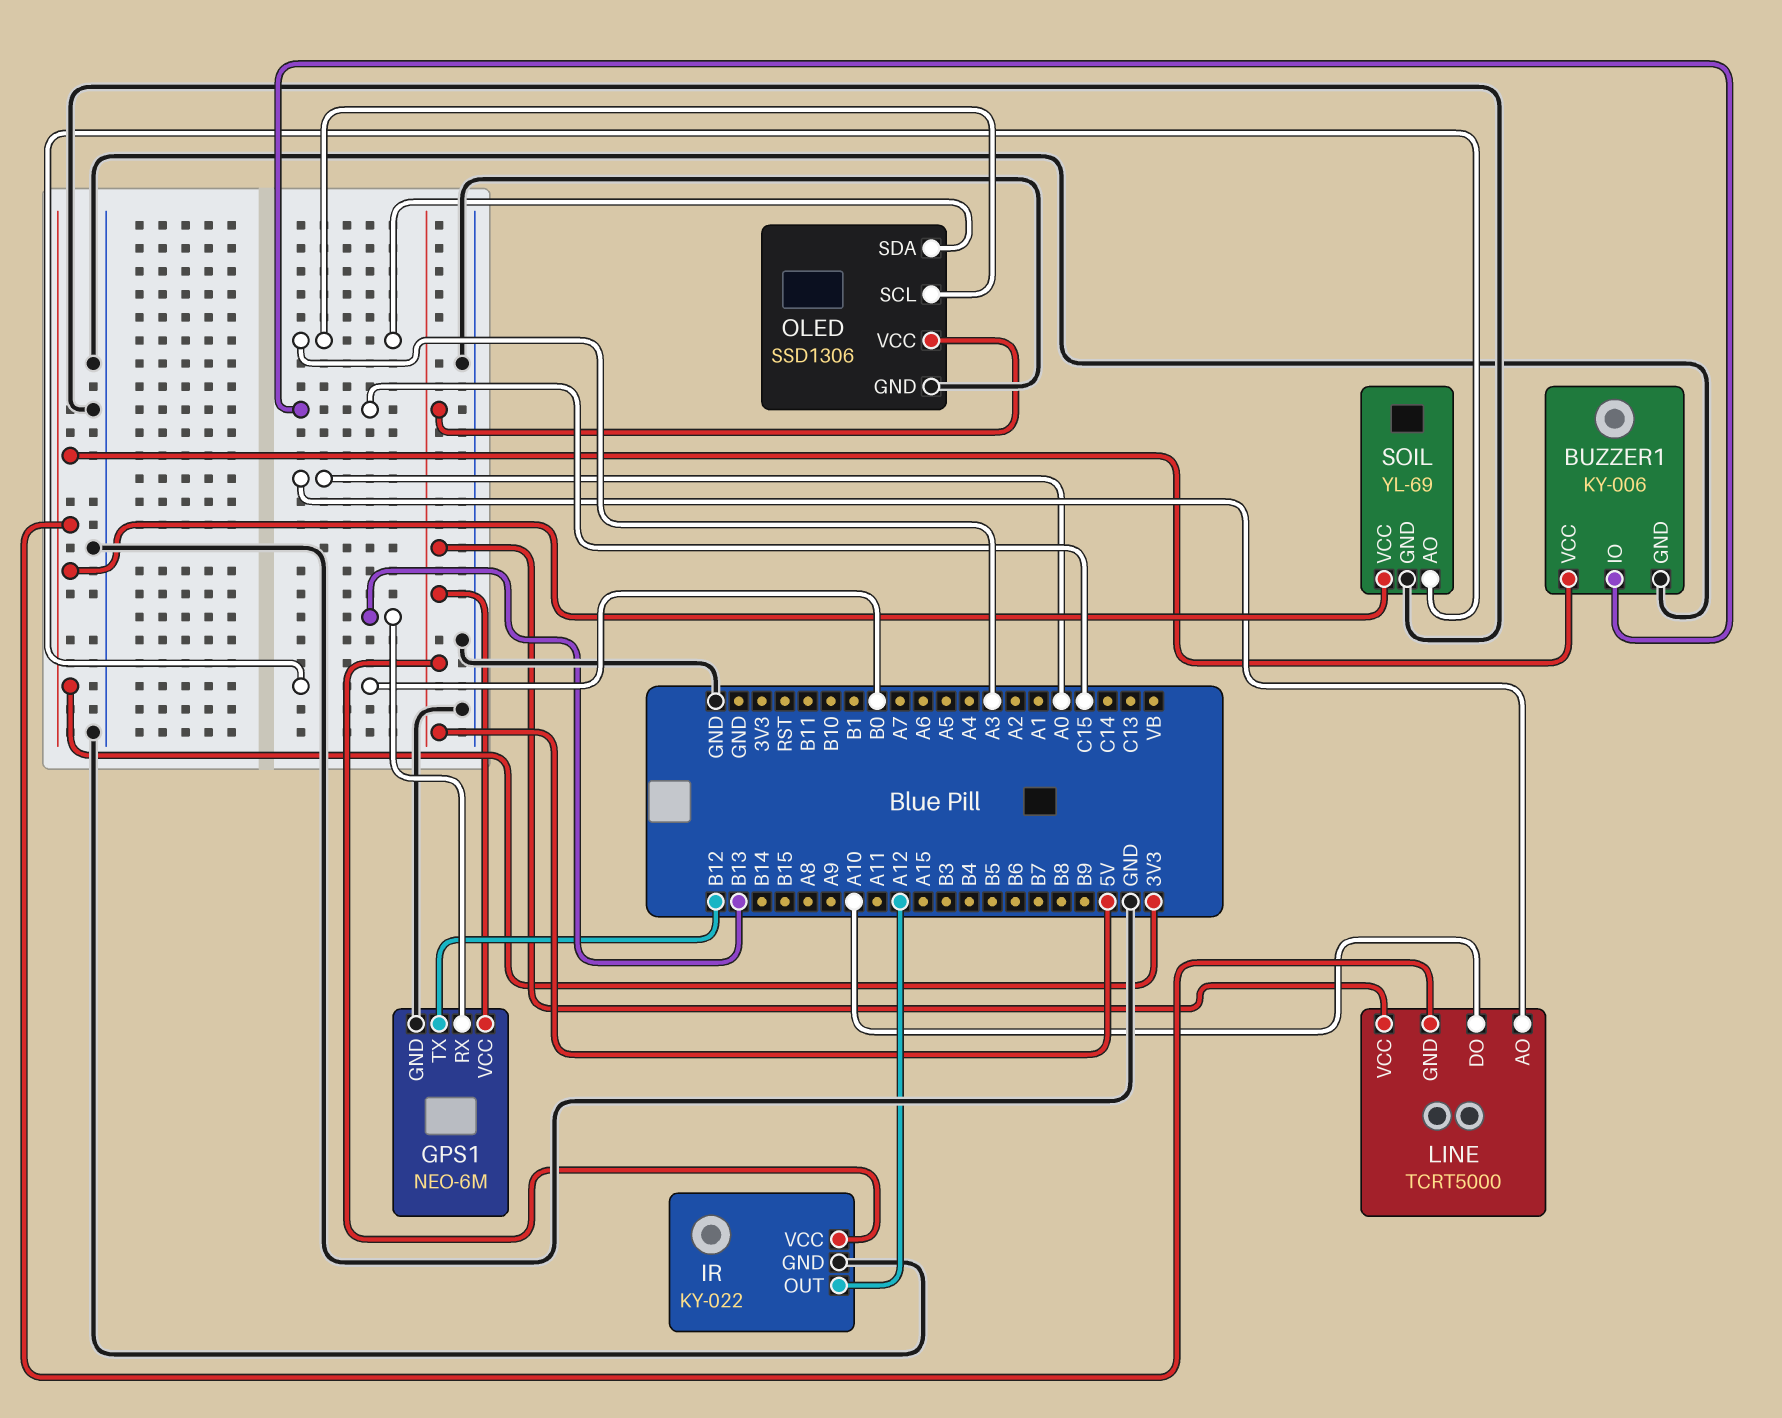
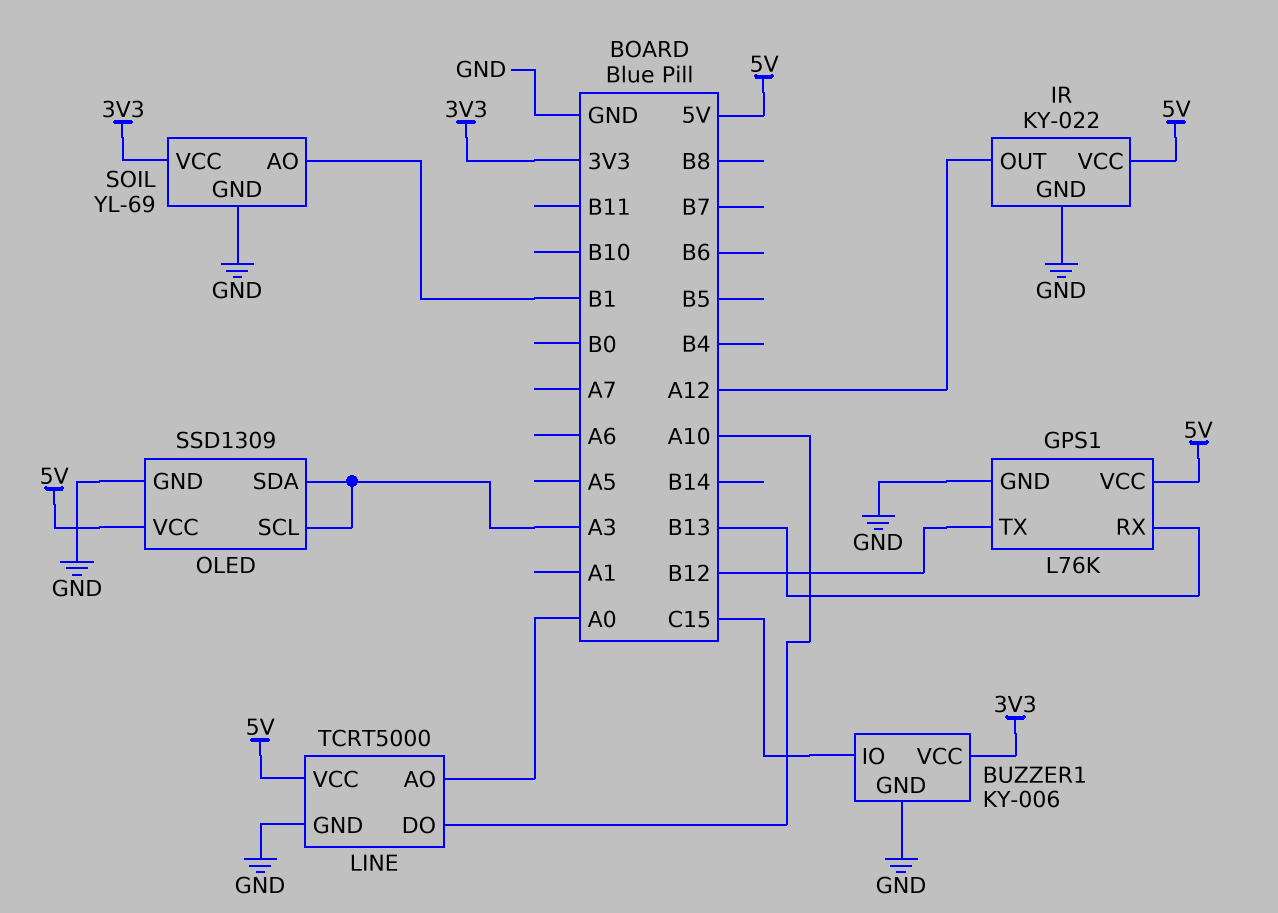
GPS1: NEO-6M -> L76K
LINE pin GND: 3V3 -> GND
OLED: SSD1306 -> SSD1309
SOIL pin AO: B0 -> B1

